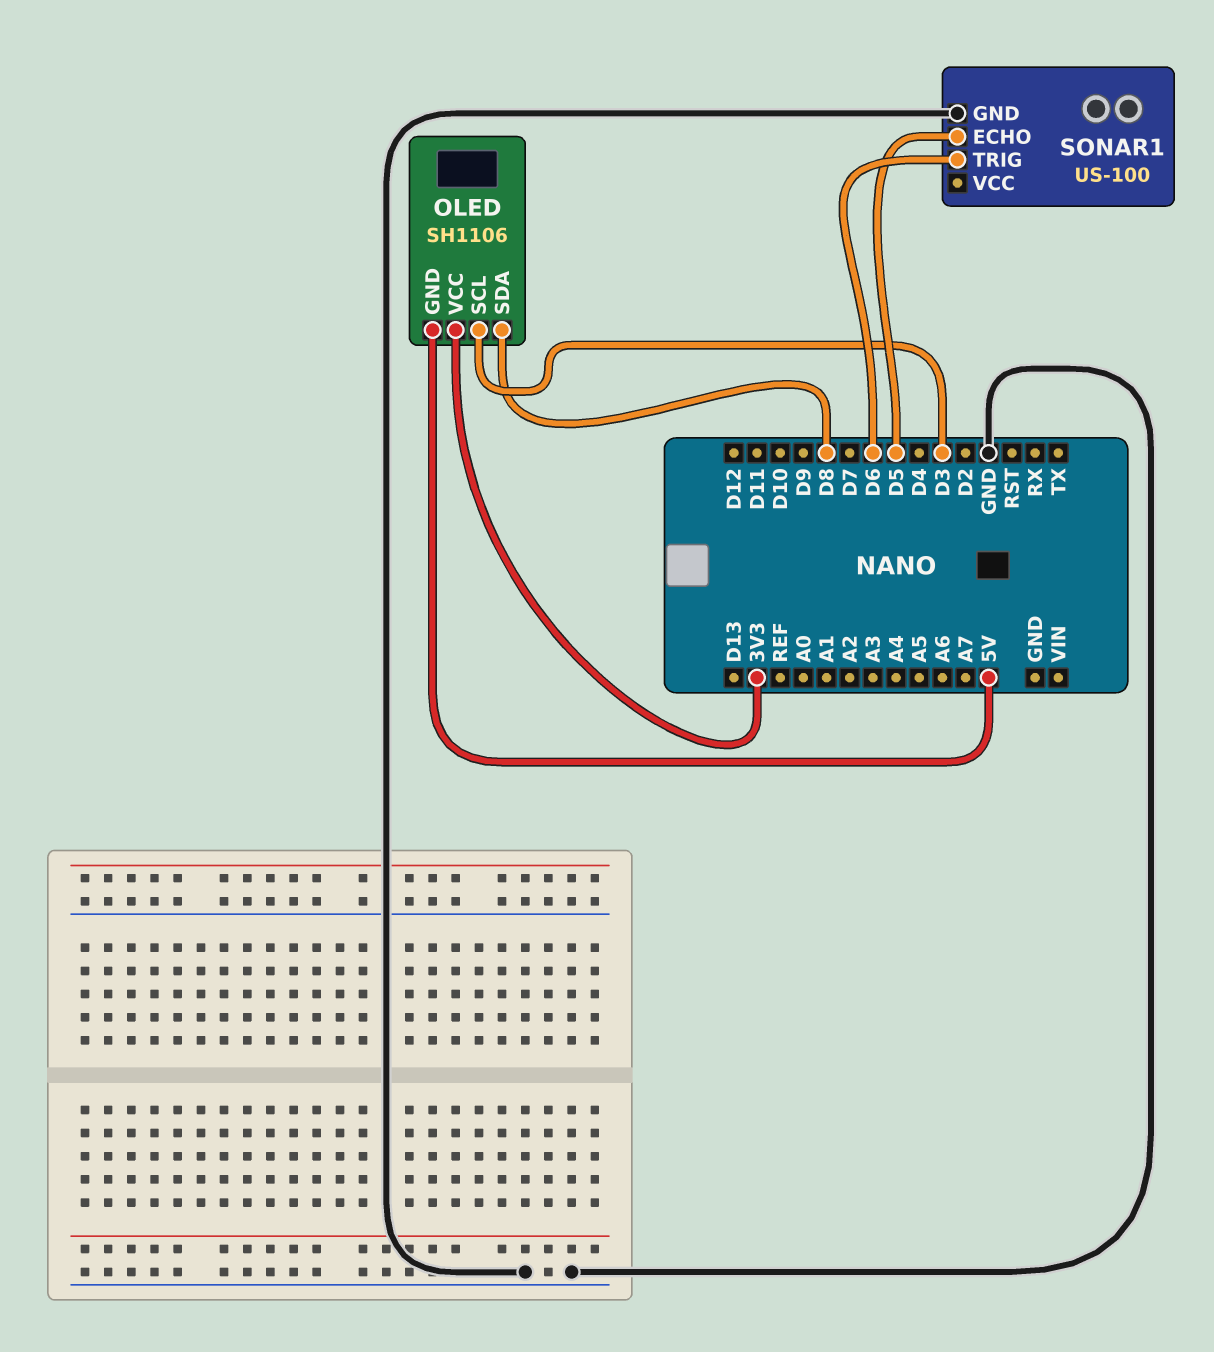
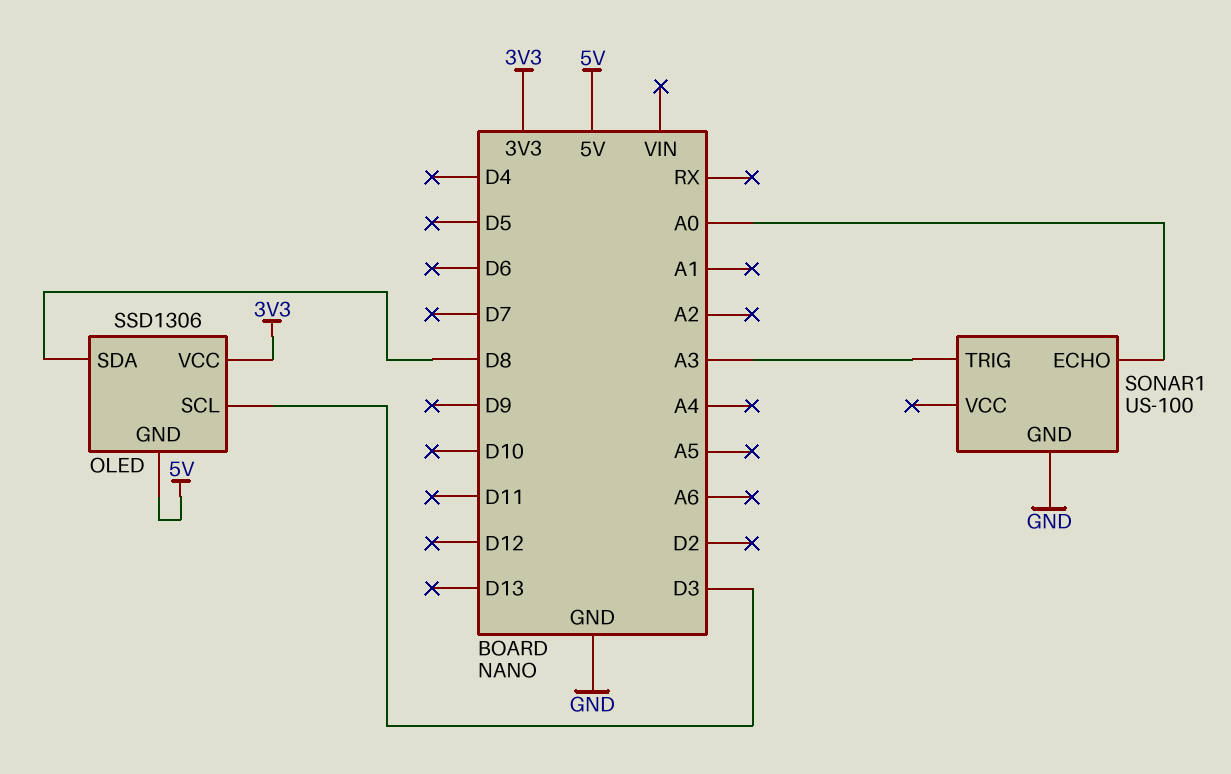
OLED: SH1106 -> SSD1306
SONAR1 pin ECHO: D5 -> A0
SONAR1 pin TRIG: D6 -> A3

